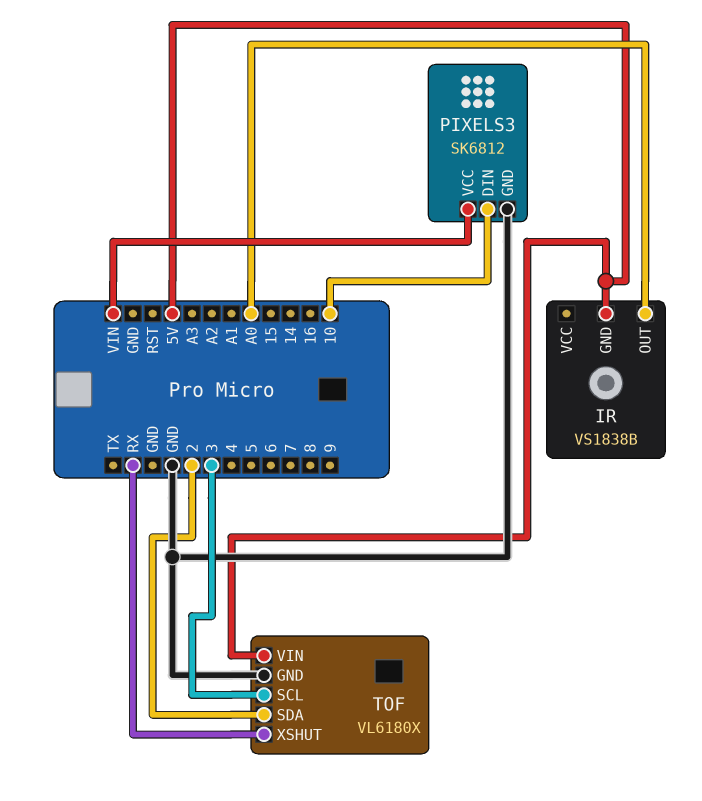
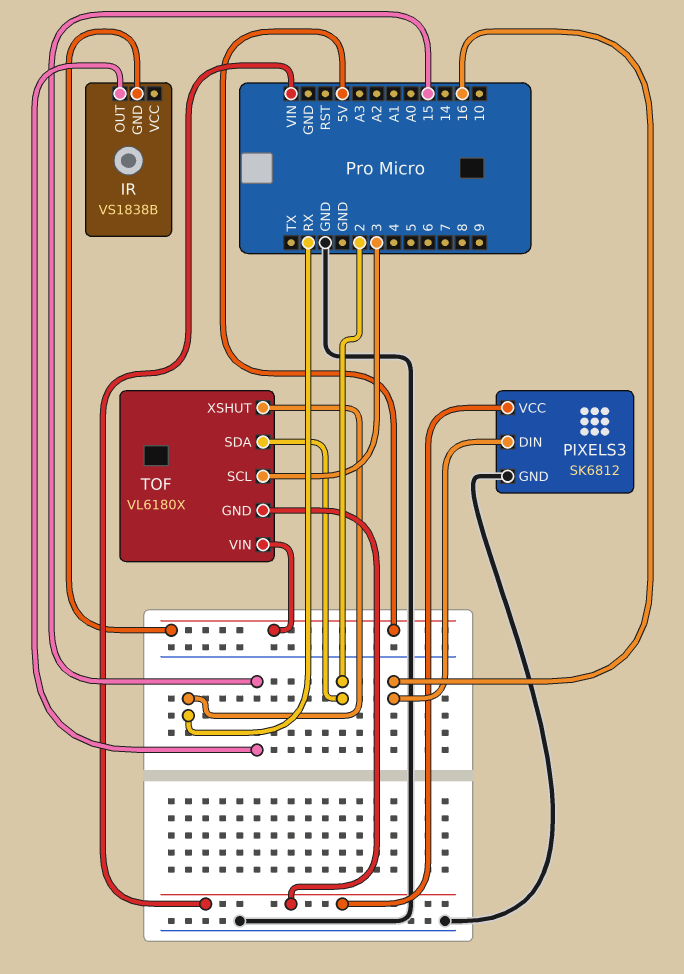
IR pin OUT: A0 -> 15
PIXELS3 pin DIN: 10 -> 16
TOF pin GND: GND -> VIN

